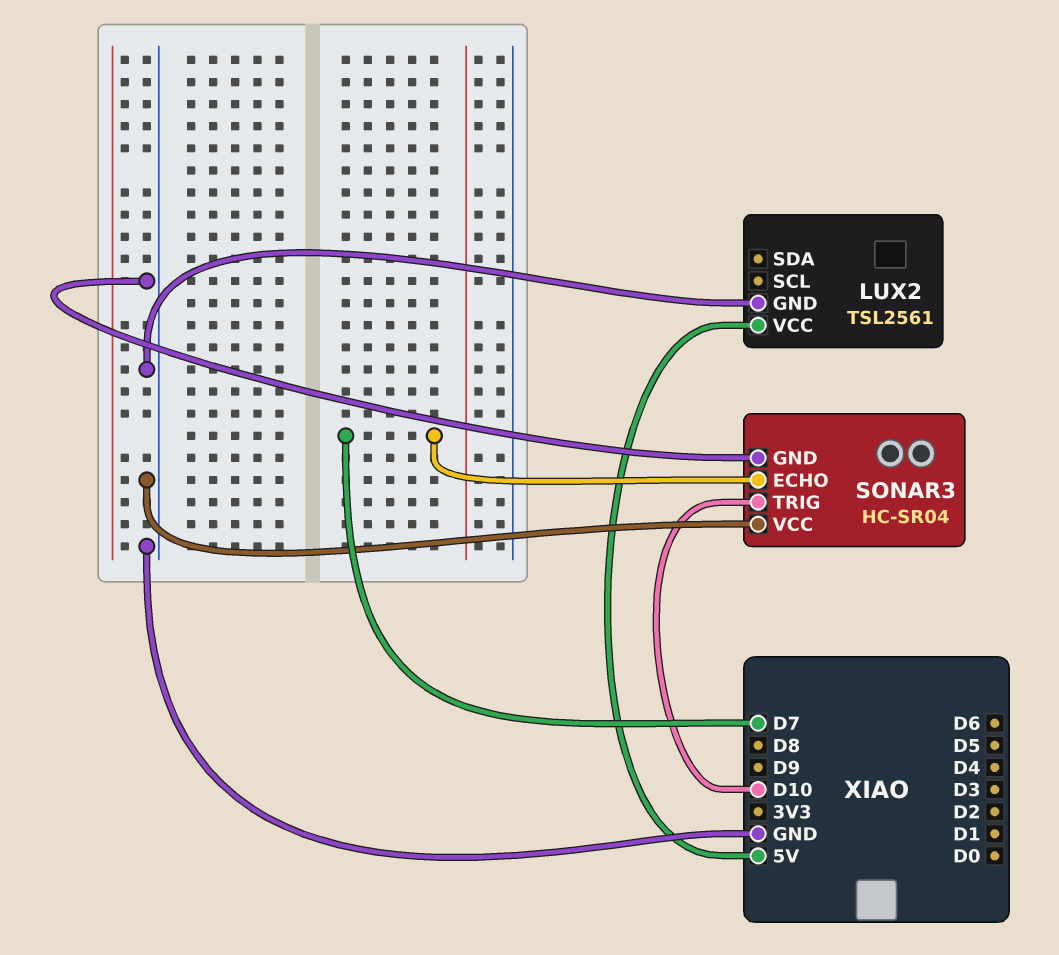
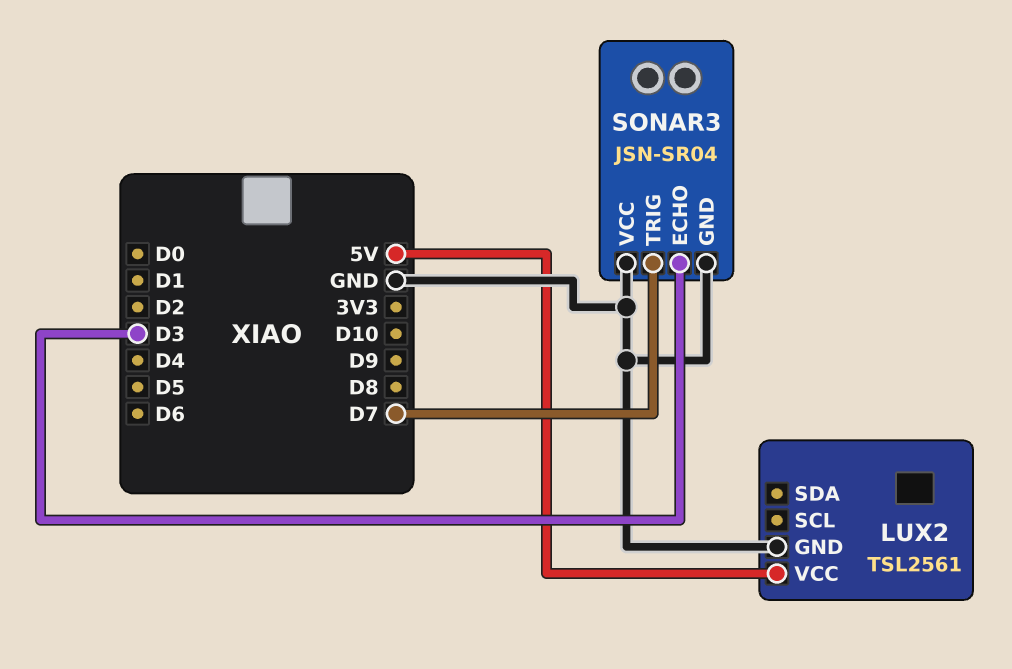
SONAR3: HC-SR04 -> JSN-SR04
SONAR3 pin ECHO: D7 -> D3
SONAR3 pin TRIG: D10 -> D7

